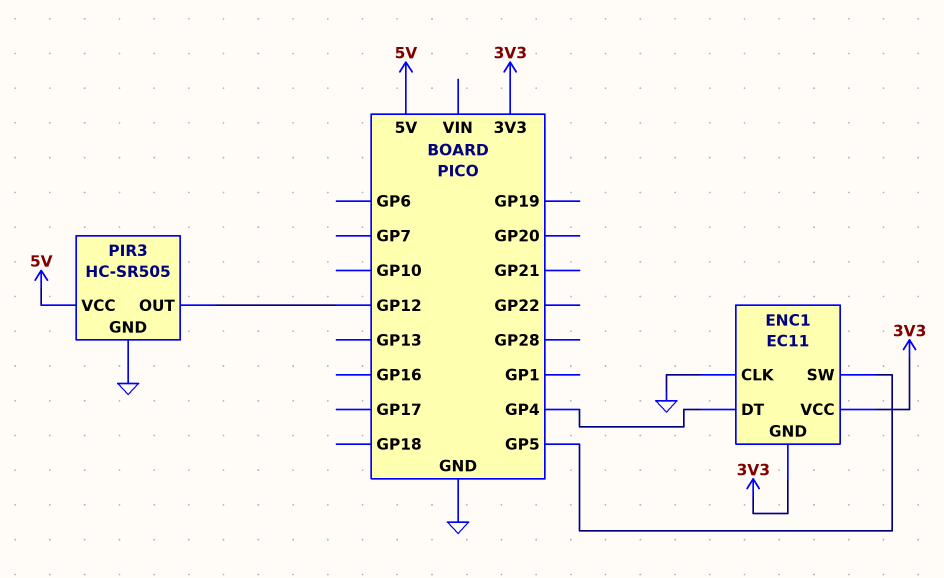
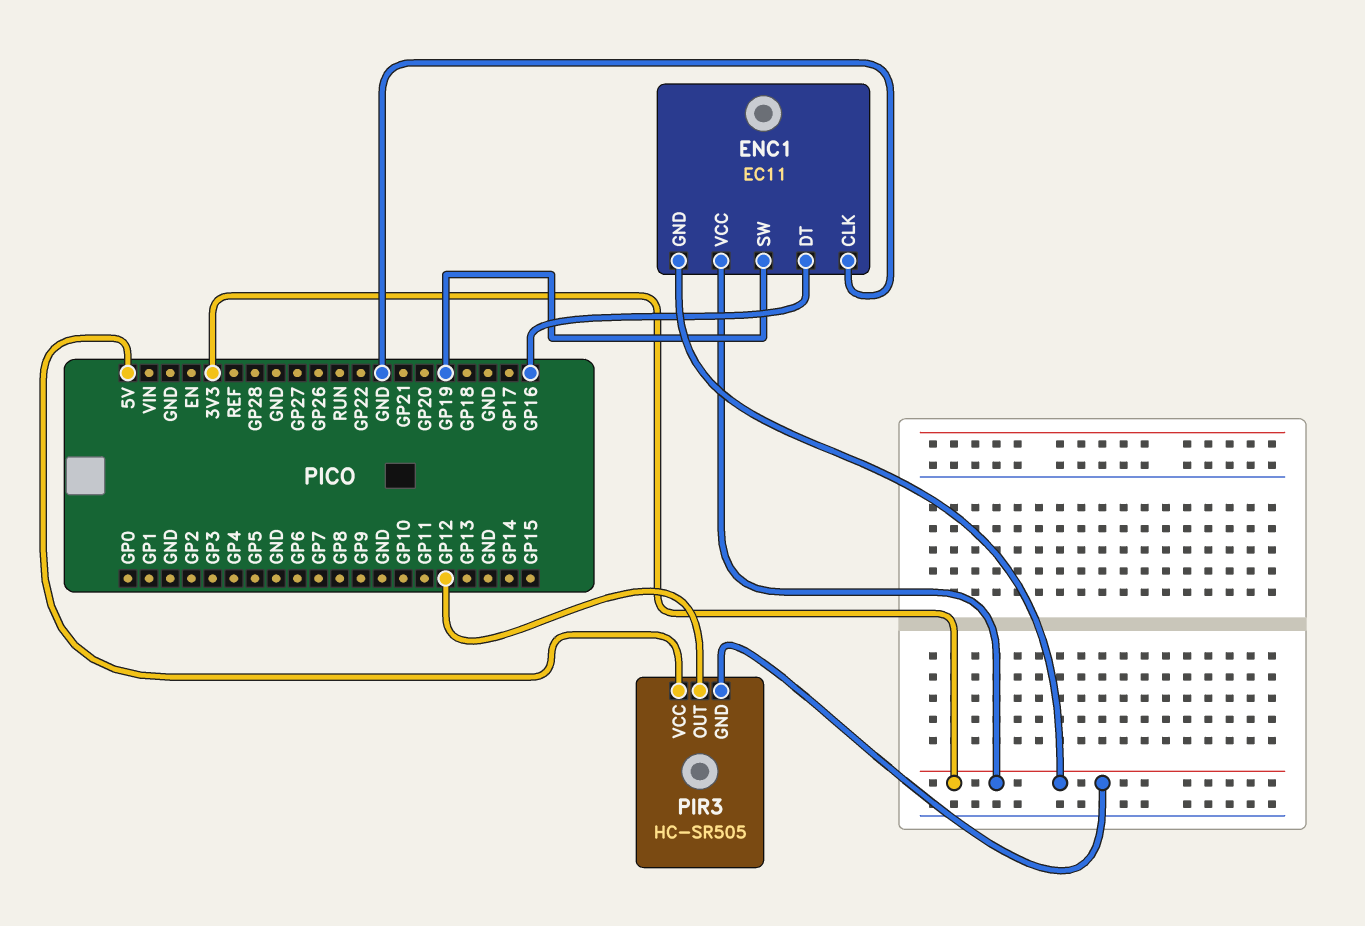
ENC1 pin DT: GP4 -> GP16
ENC1 pin SW: GP5 -> GP19
PIR3 pin GND: GND -> 3V3

